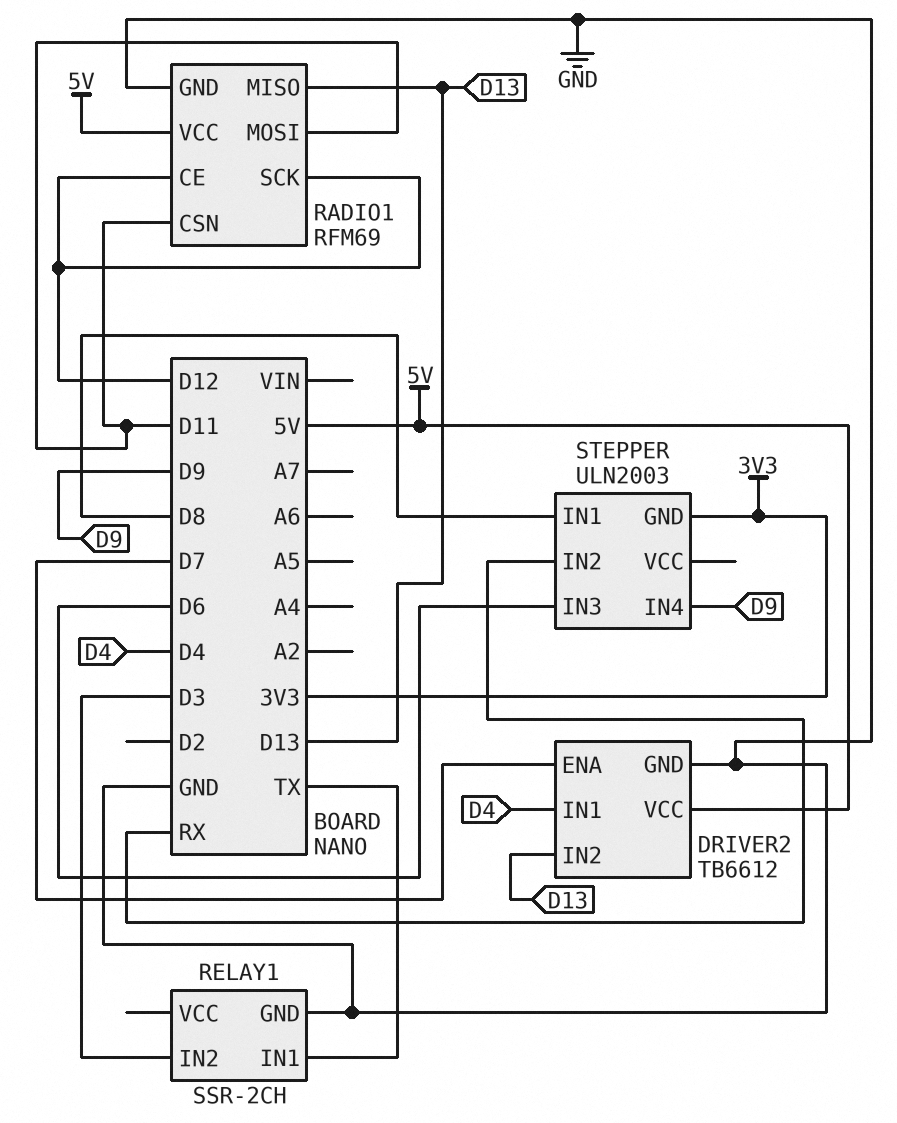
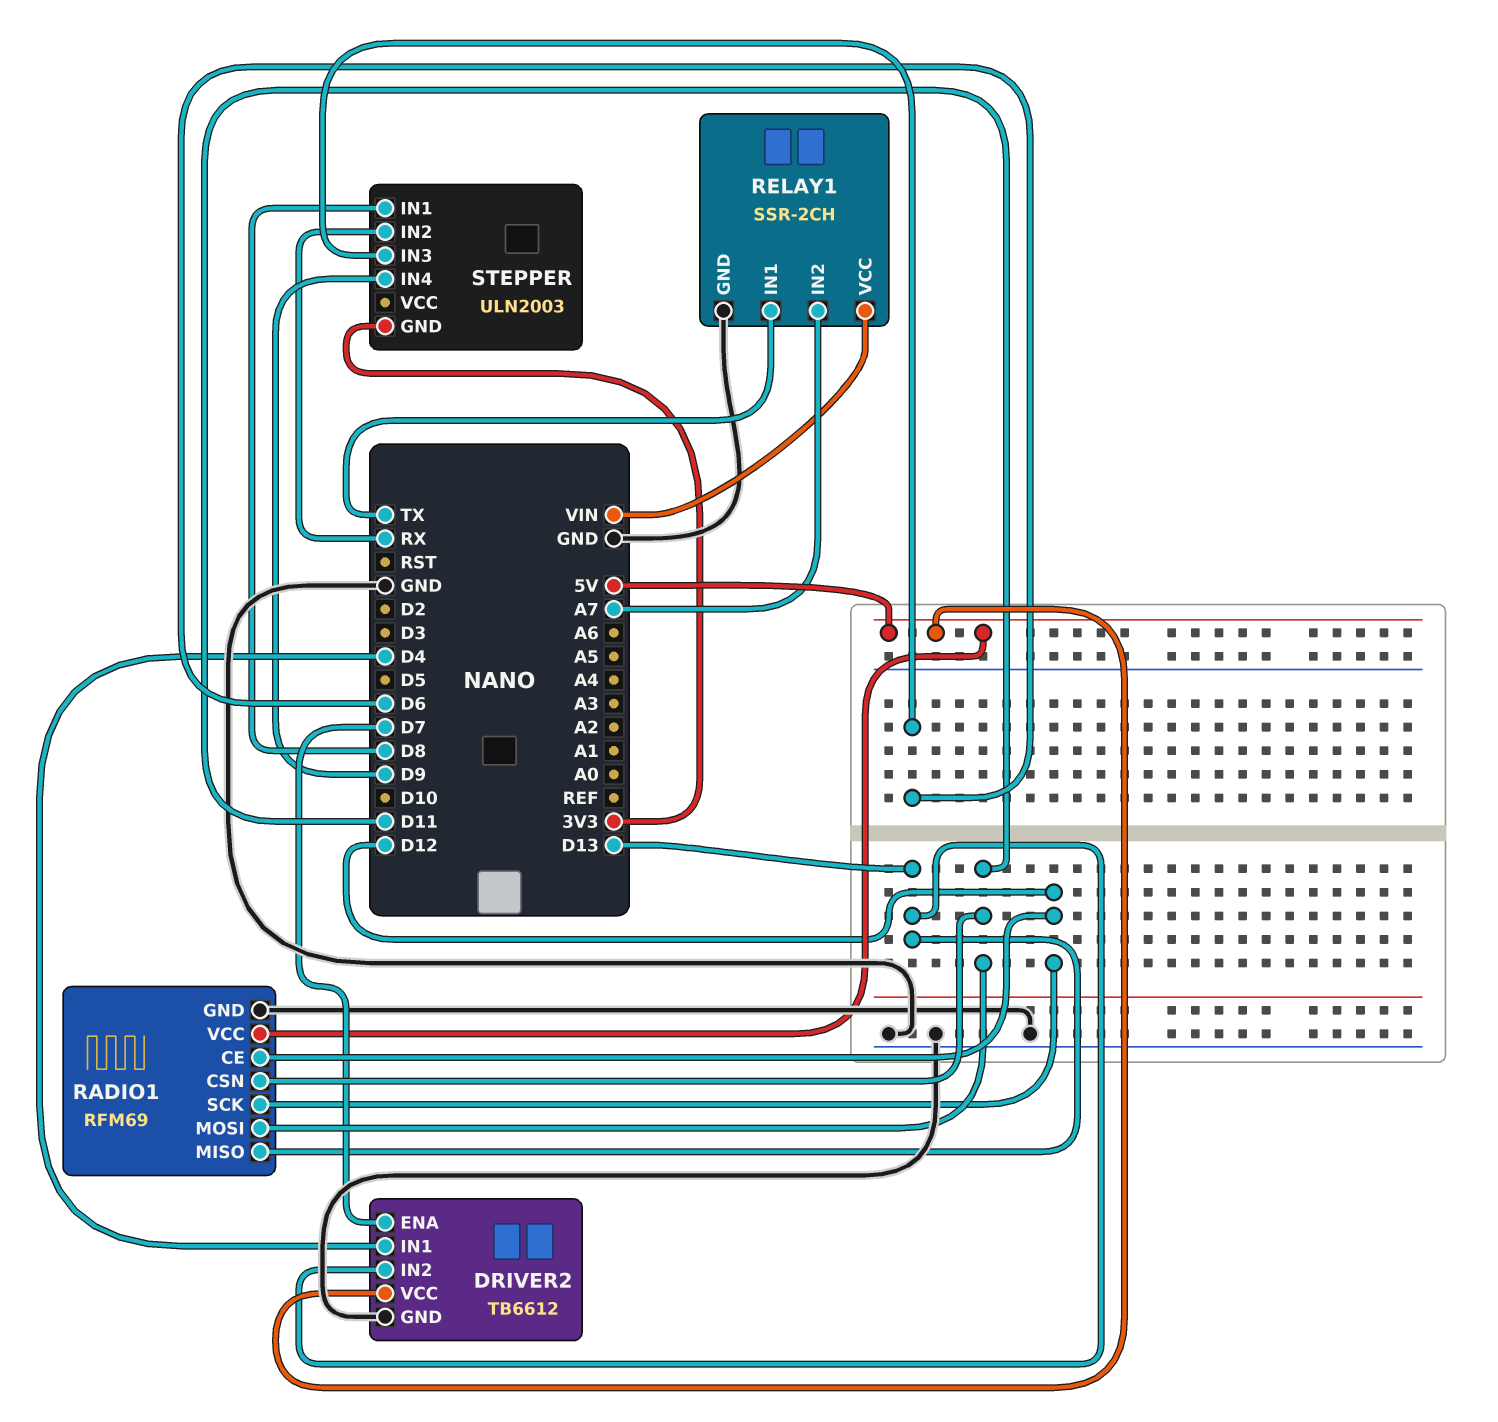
RELAY1 pin IN2: D3 -> A7
RELAY1 pin VCC: none -> VIN

